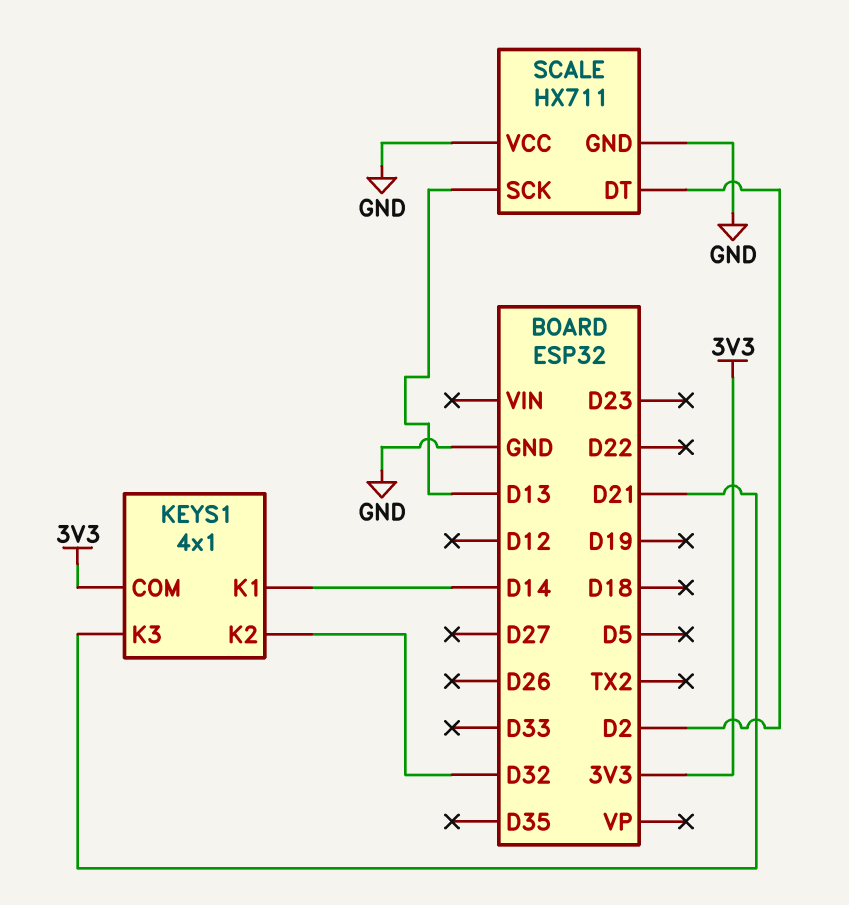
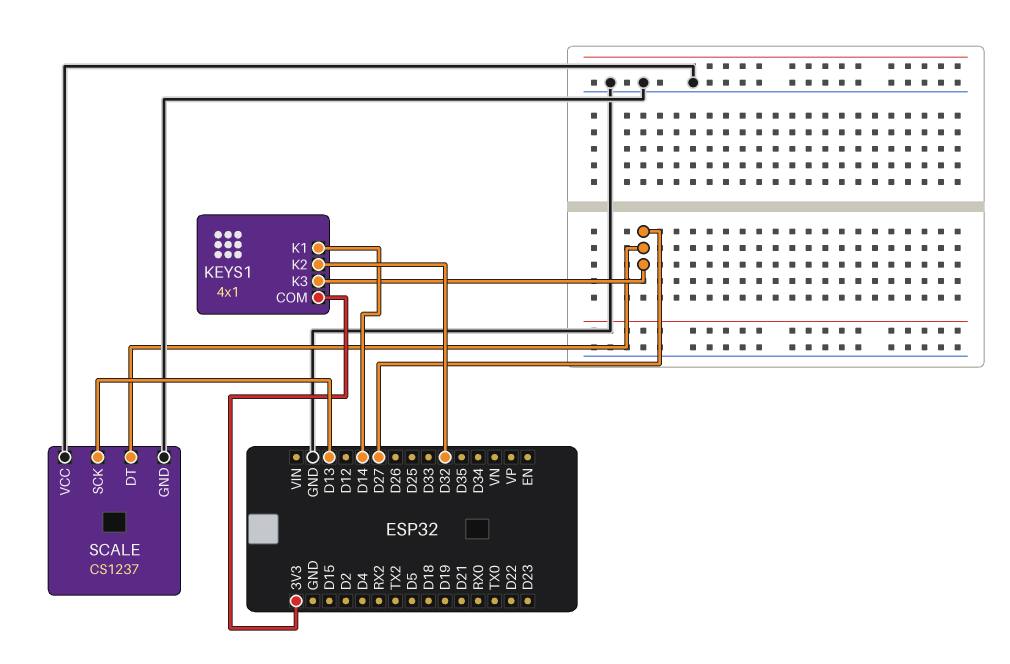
KEYS1 pin K3: D21 -> D27
SCALE: HX711 -> CS1237
SCALE pin DT: D2 -> D27

